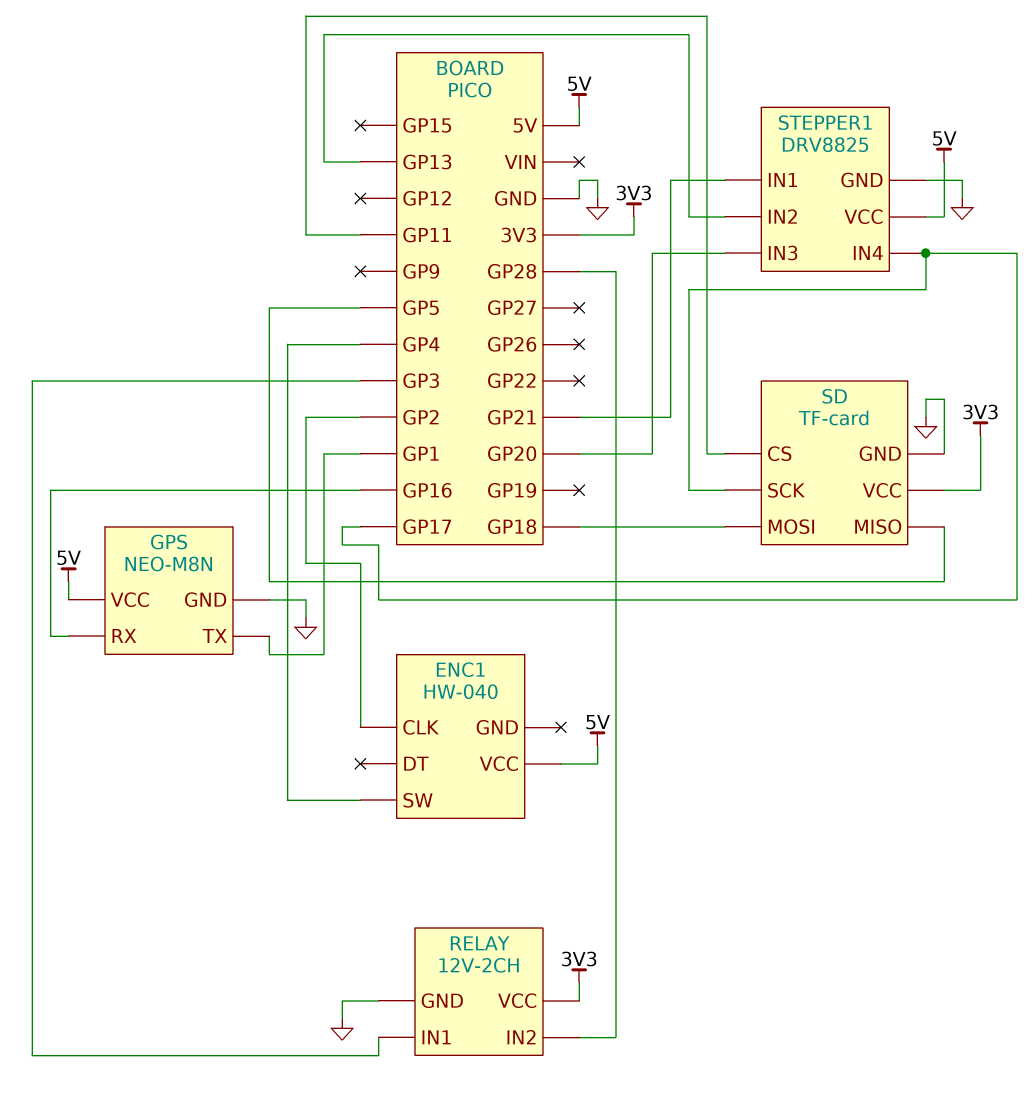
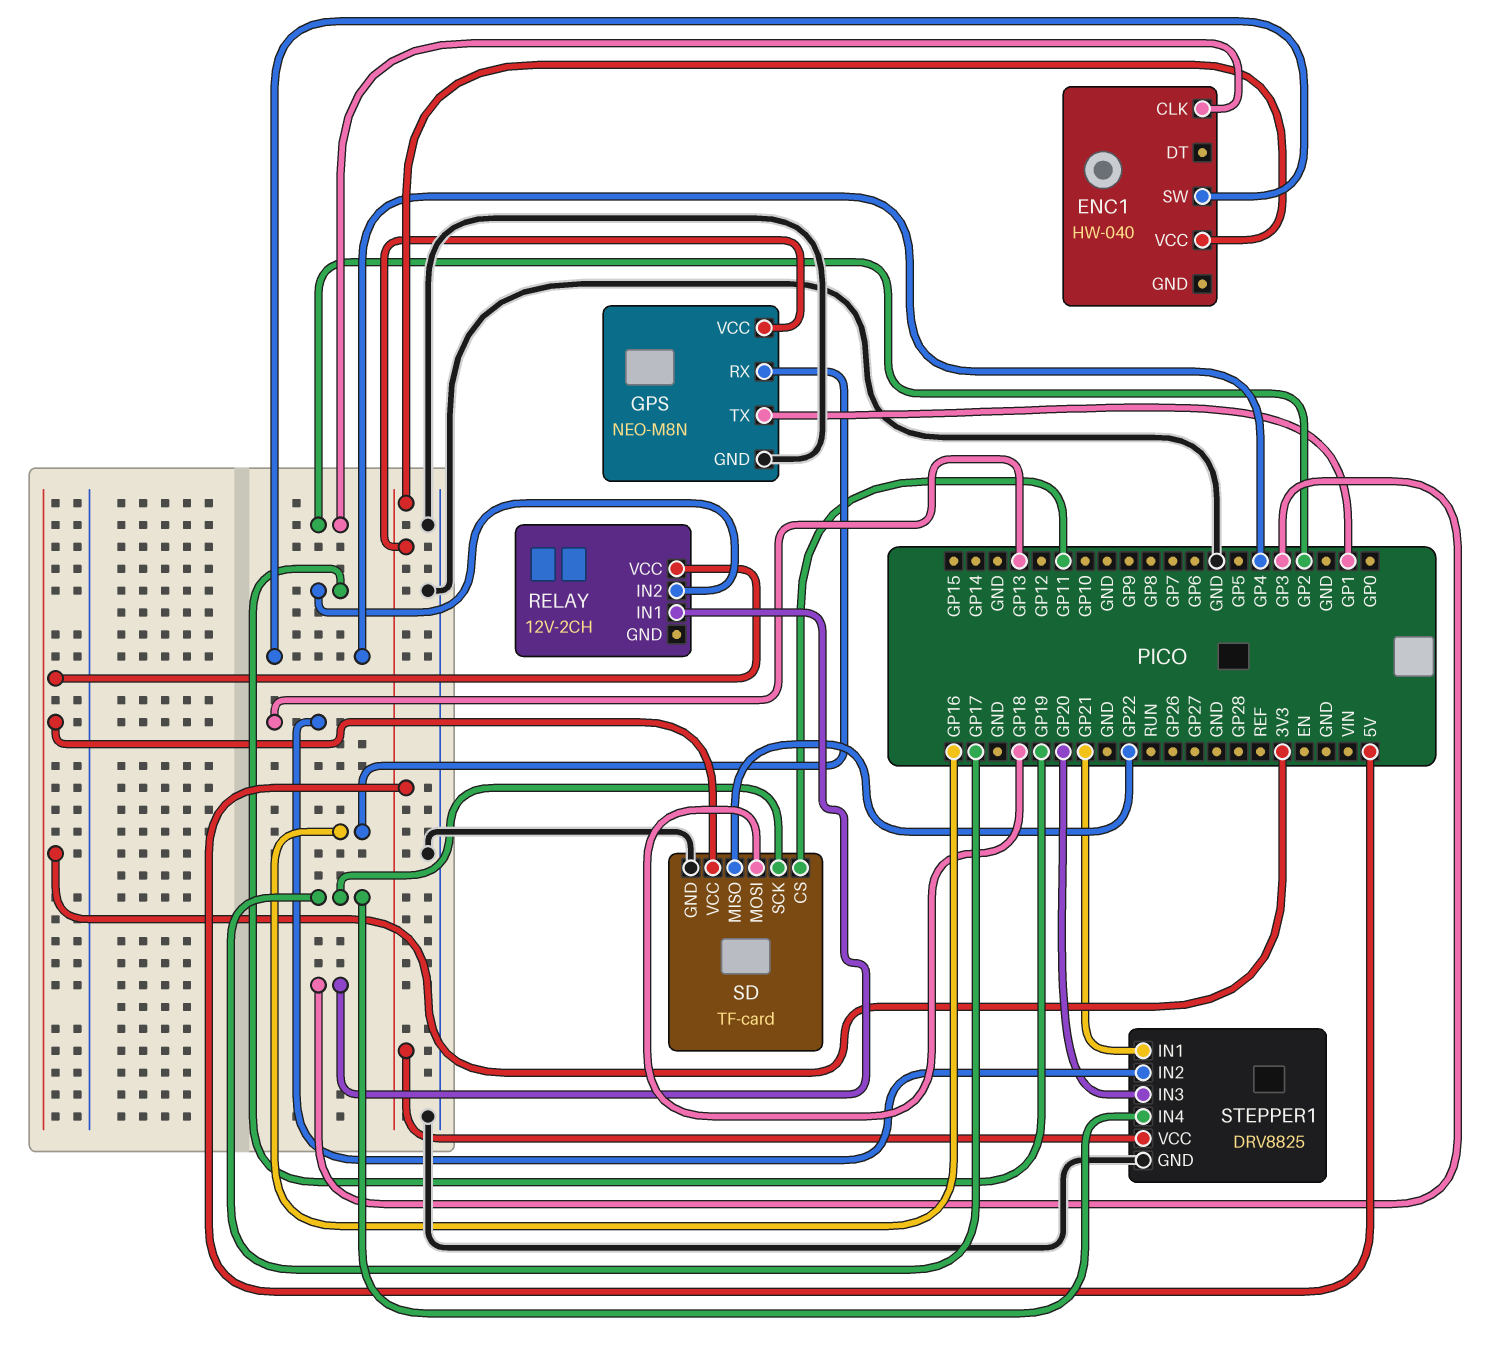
RELAY pin GND: GND -> none
RELAY pin IN2: GP28 -> GP19
SD pin MISO: GP5 -> GP22

